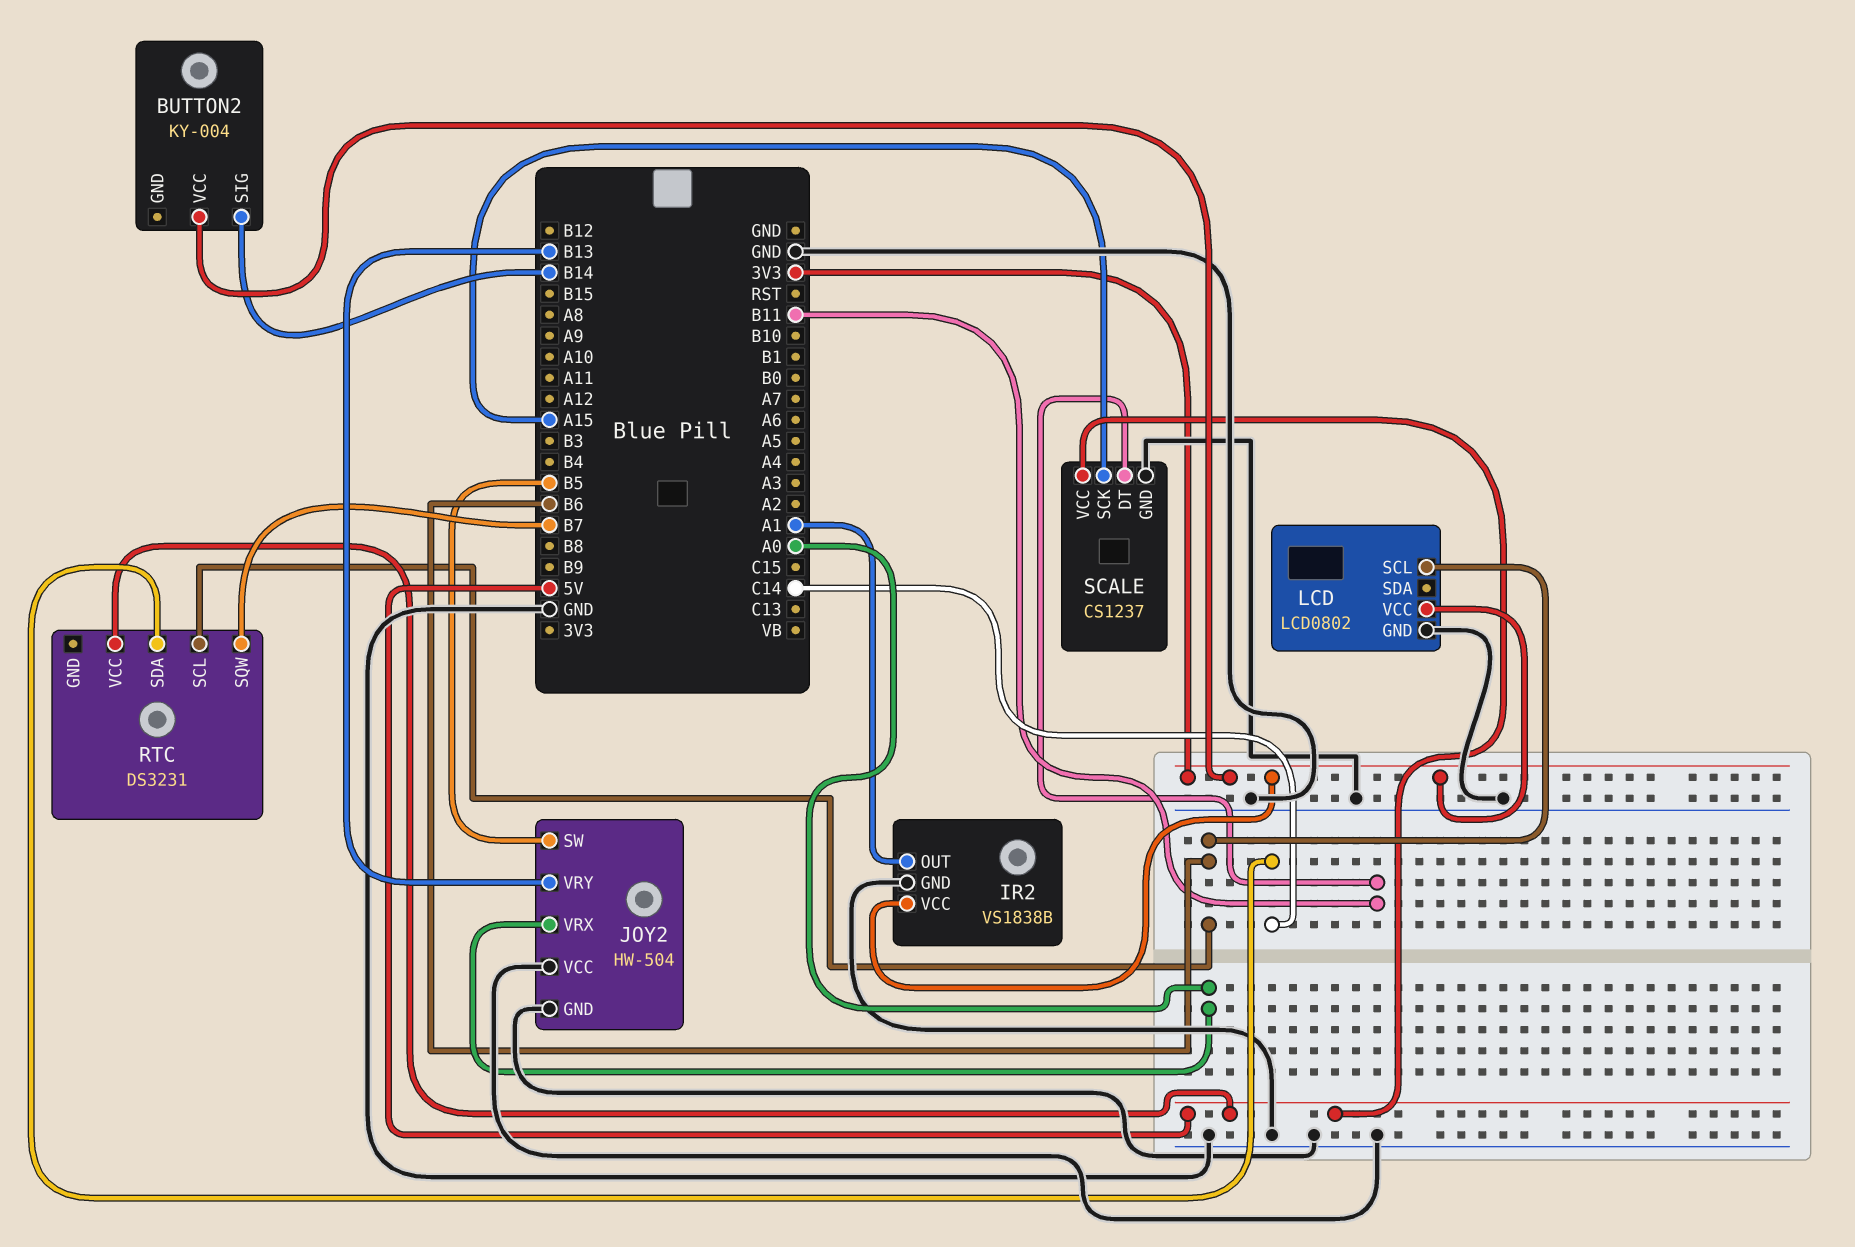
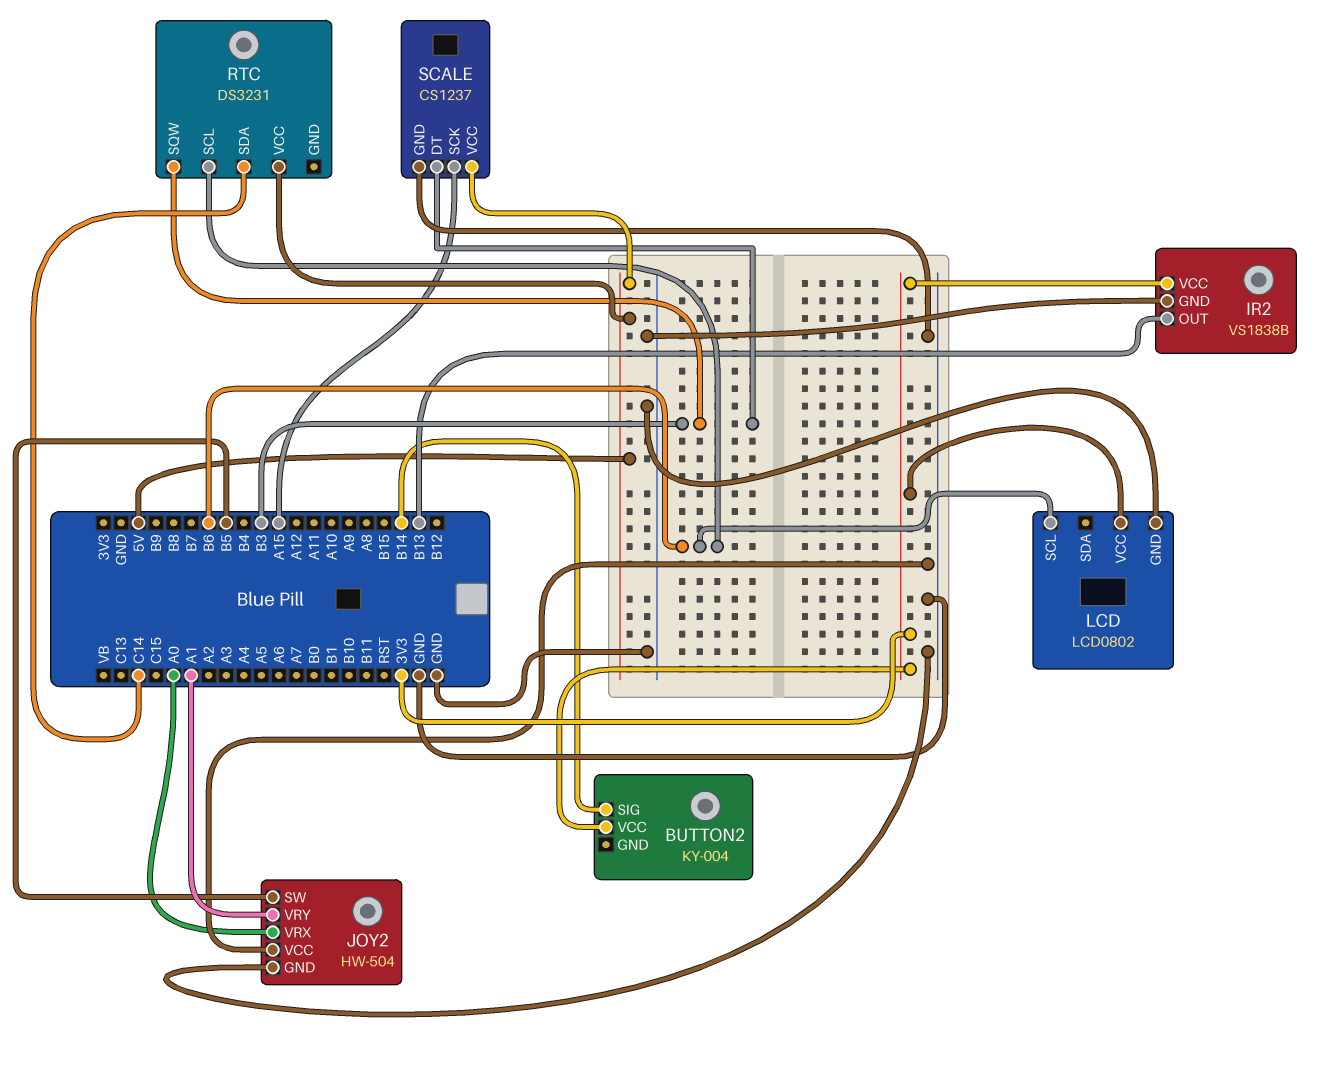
IR2 pin OUT: A1 -> B13
JOY2 pin VRY: B13 -> A1
RTC pin SQW: B7 -> B3
SCALE pin DT: B11 -> B3

